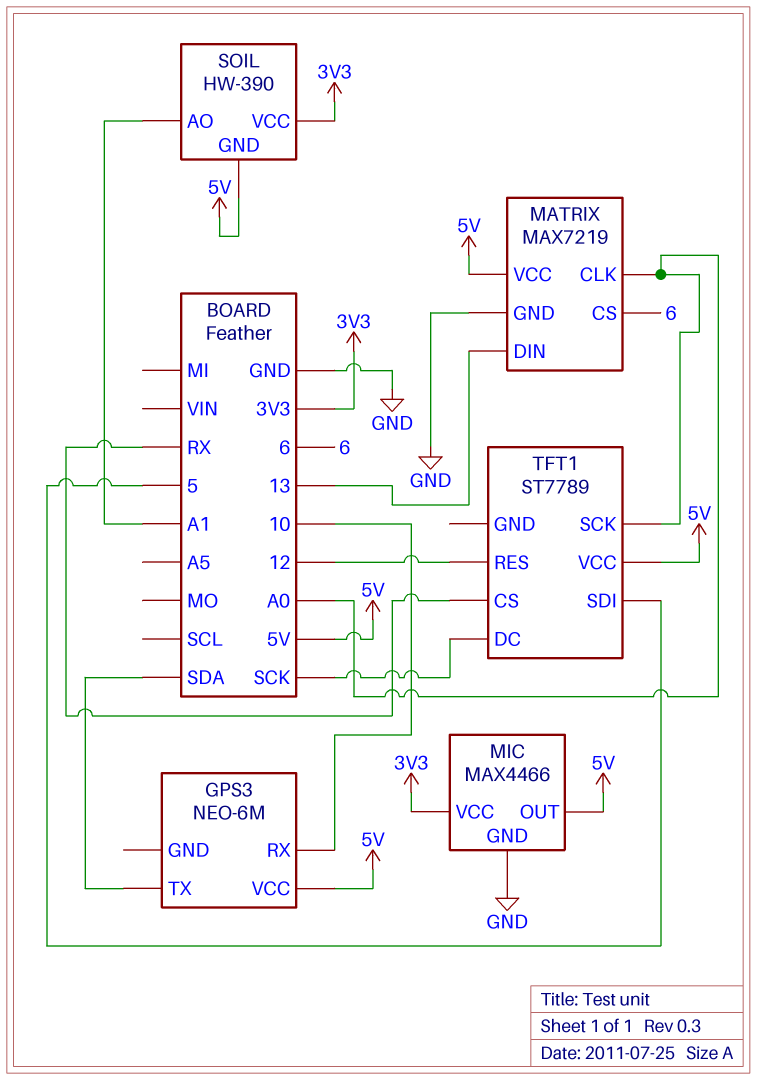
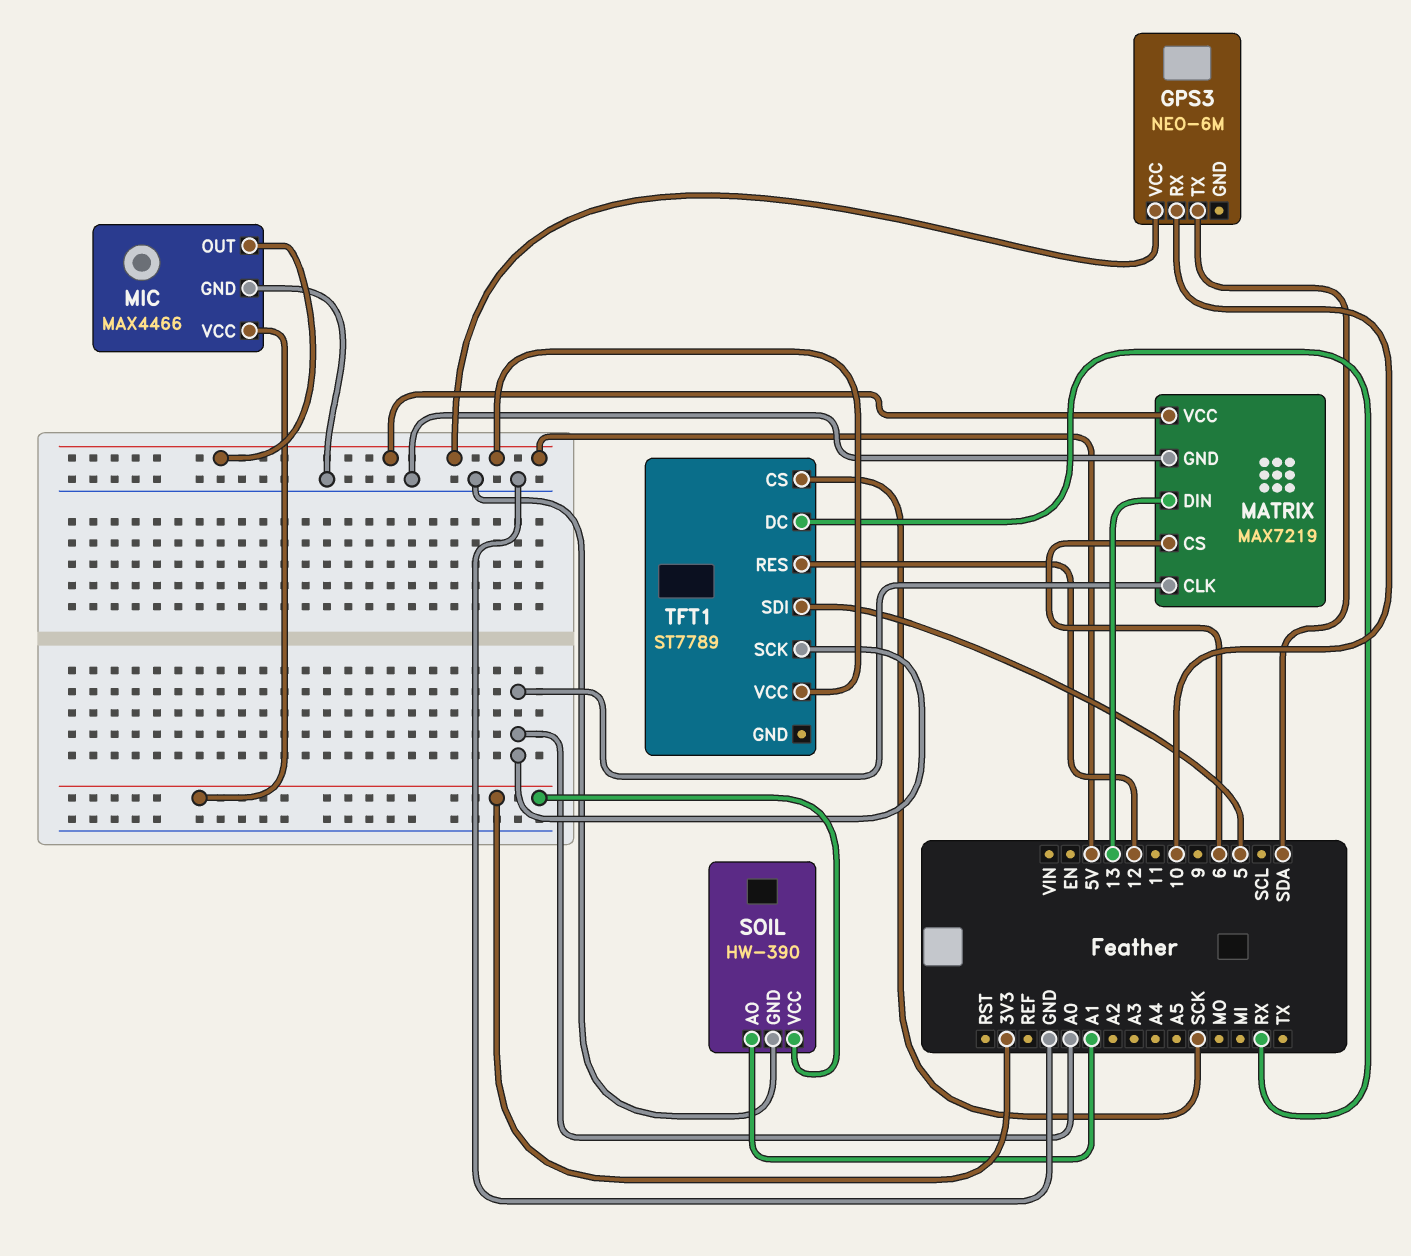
SOIL pin GND: 5V -> GND
TFT1 pin CS: RX -> SCK
TFT1 pin DC: SCK -> RX

